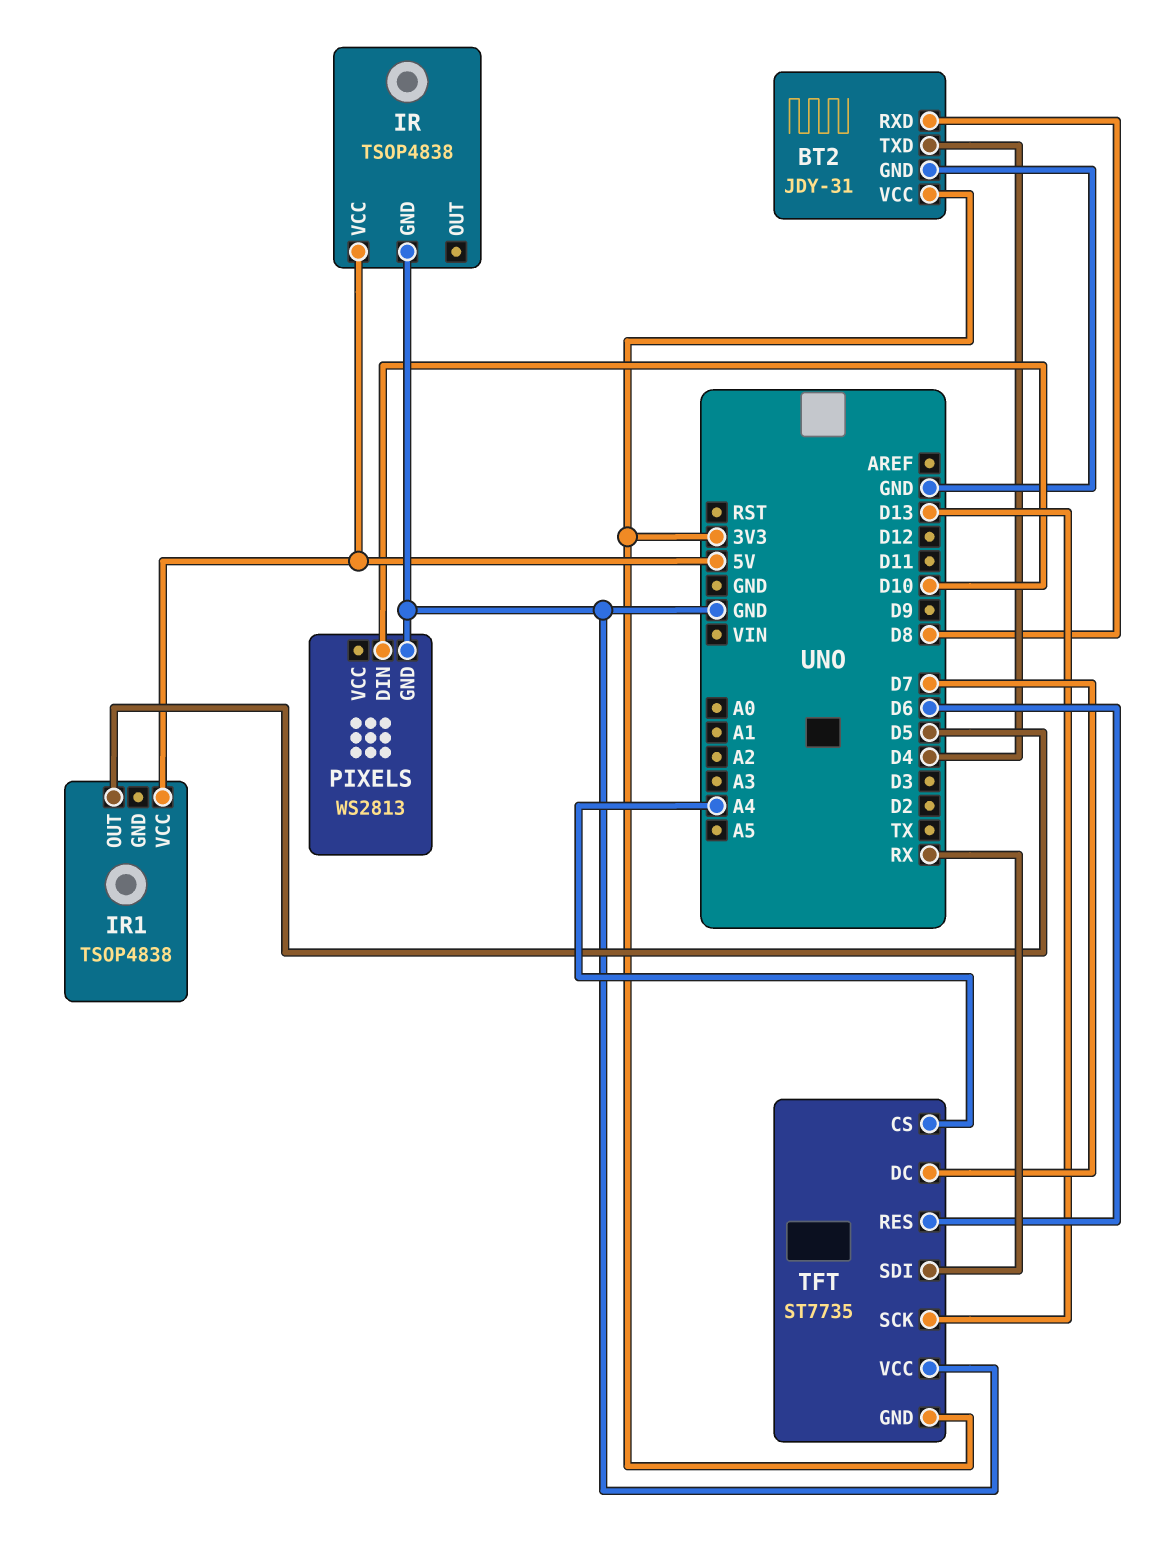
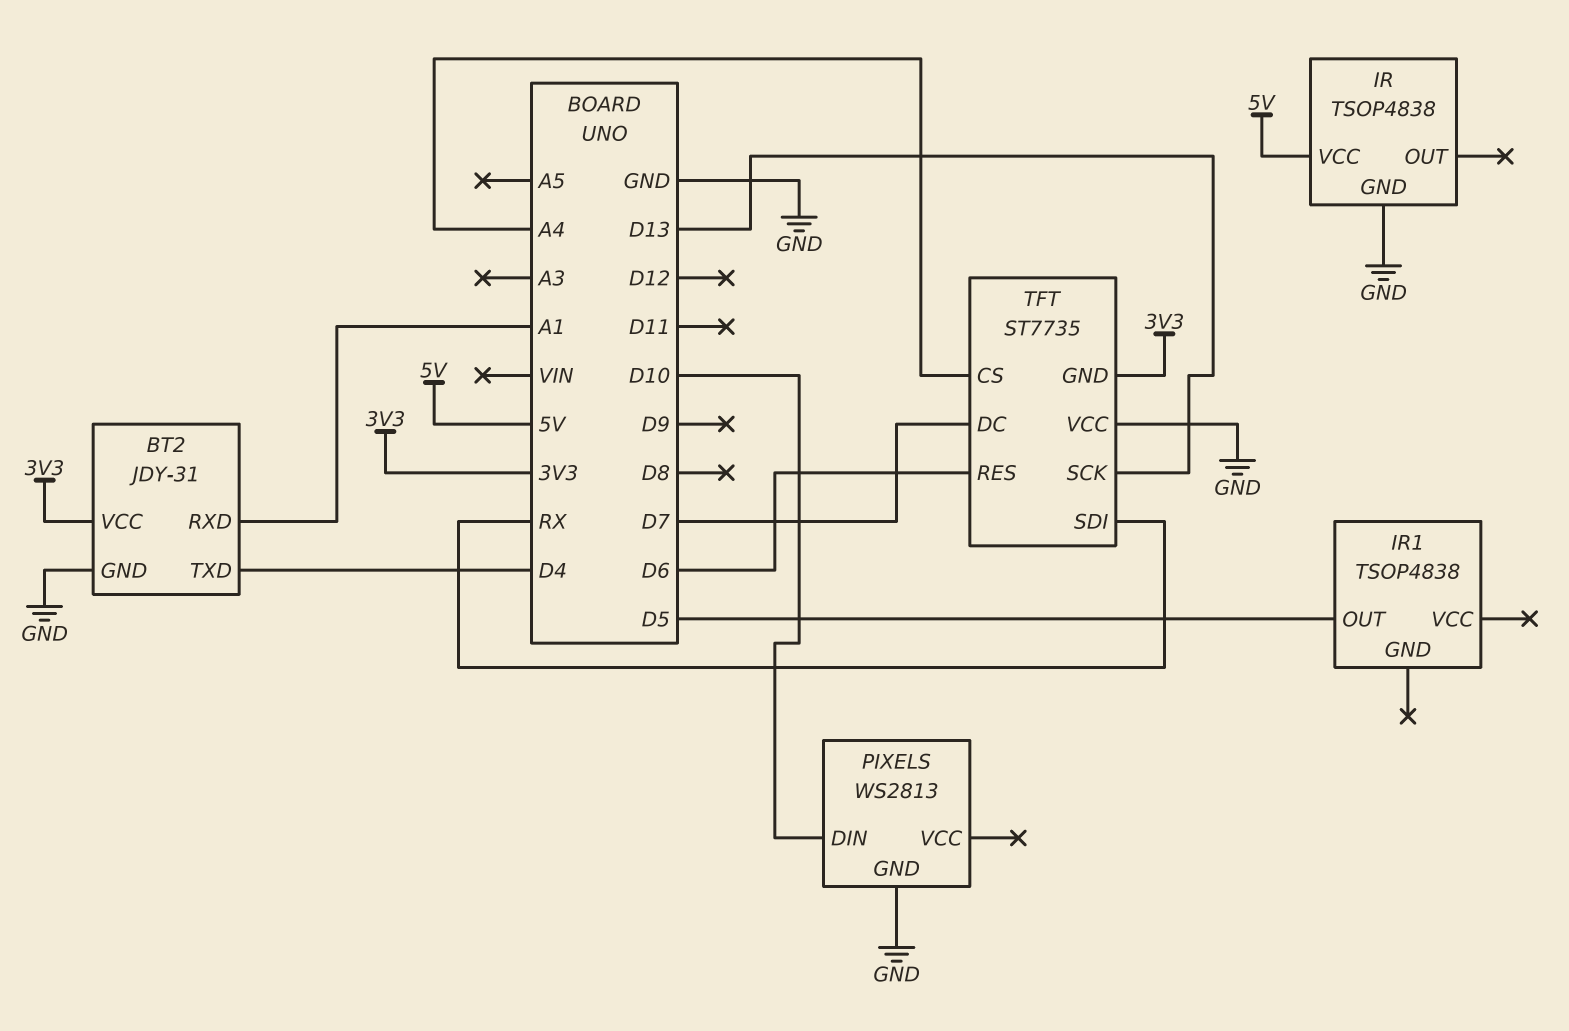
BT2 pin RXD: D8 -> A1
IR1 pin VCC: 5V -> none

